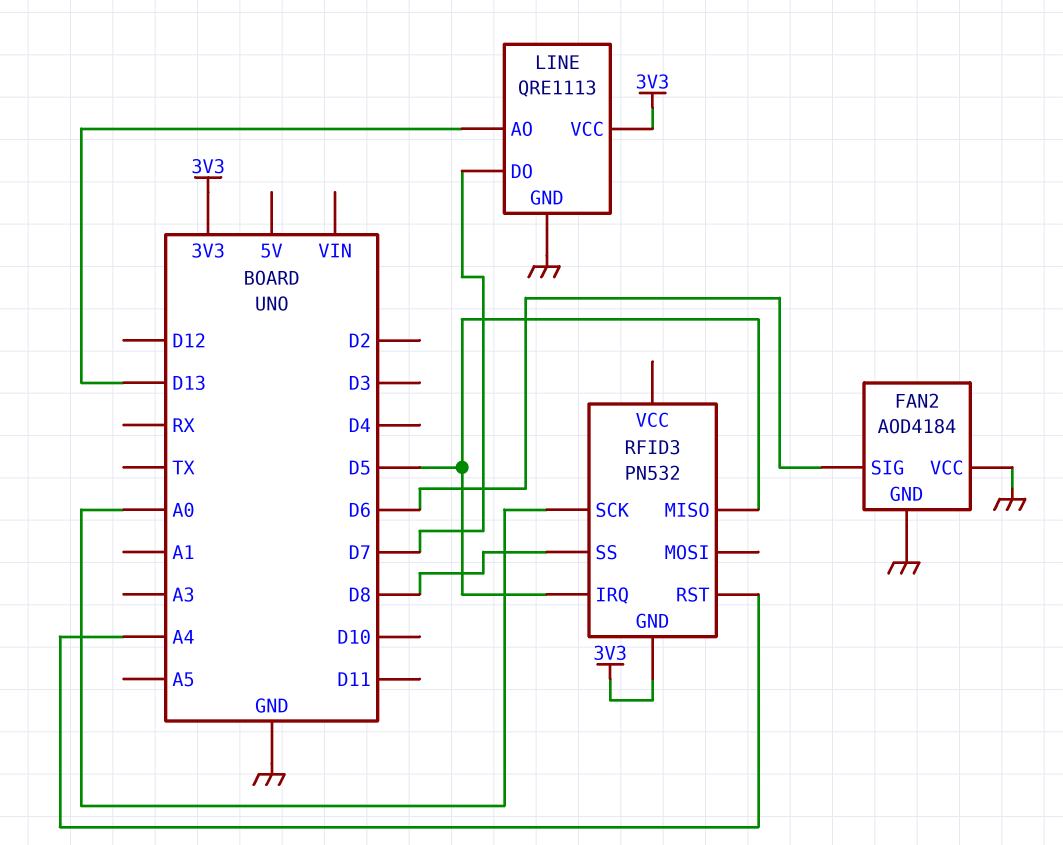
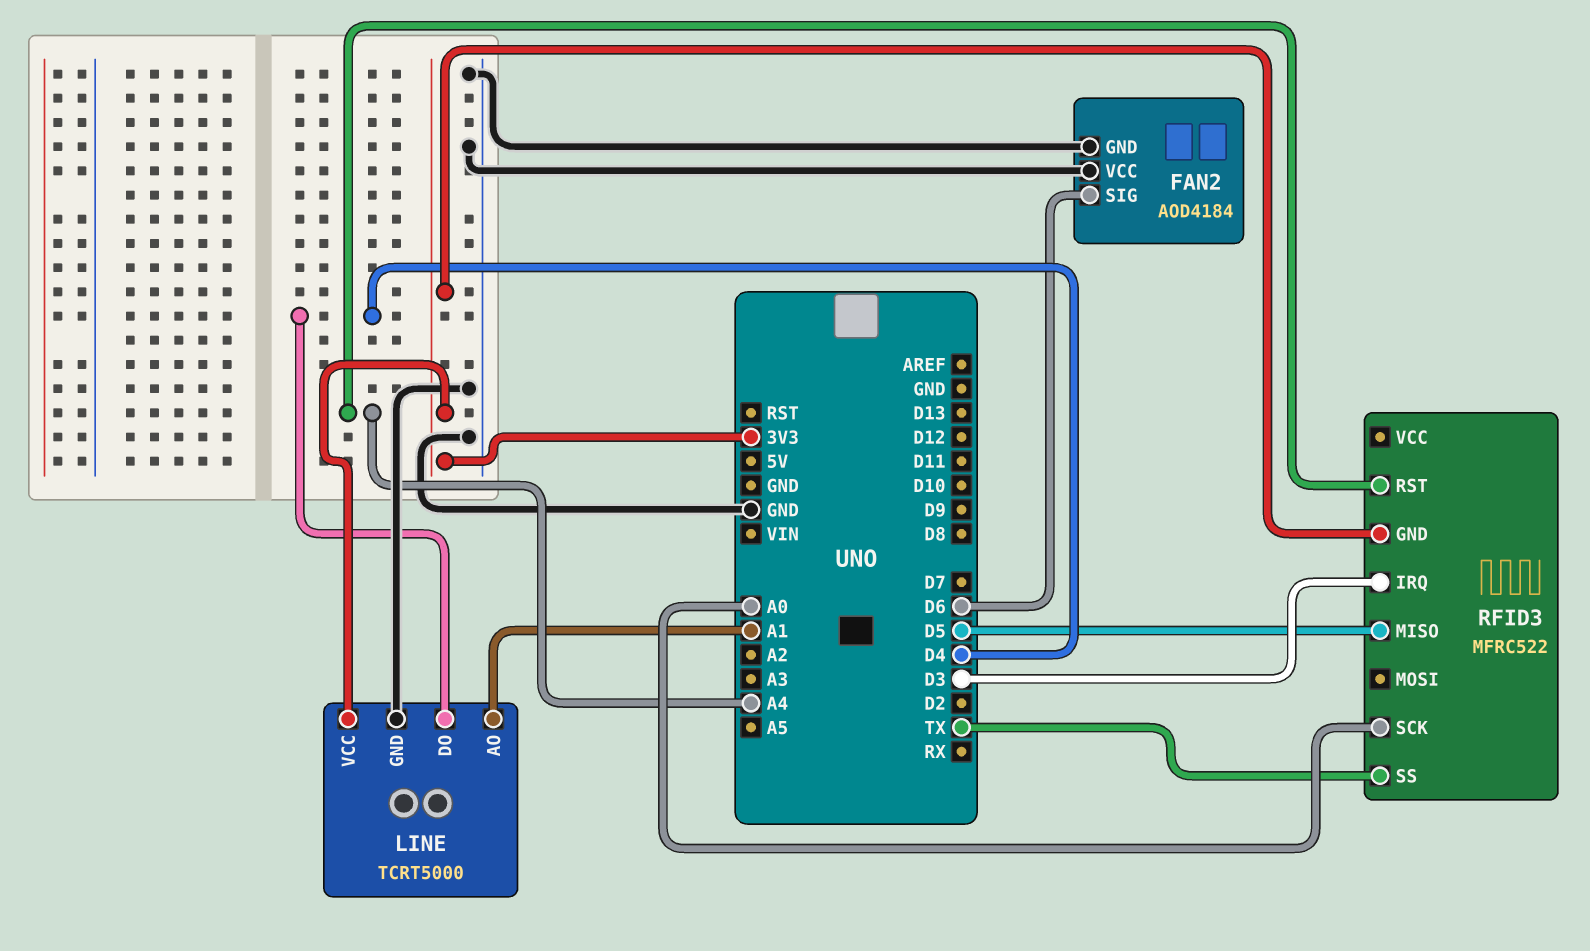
LINE: QRE1113 -> TCRT5000
LINE pin AO: D13 -> A1
LINE pin DO: D7 -> D4
RFID3: PN532 -> MFRC522
RFID3 pin IRQ: D5 -> D3
RFID3 pin SS: D8 -> TX

